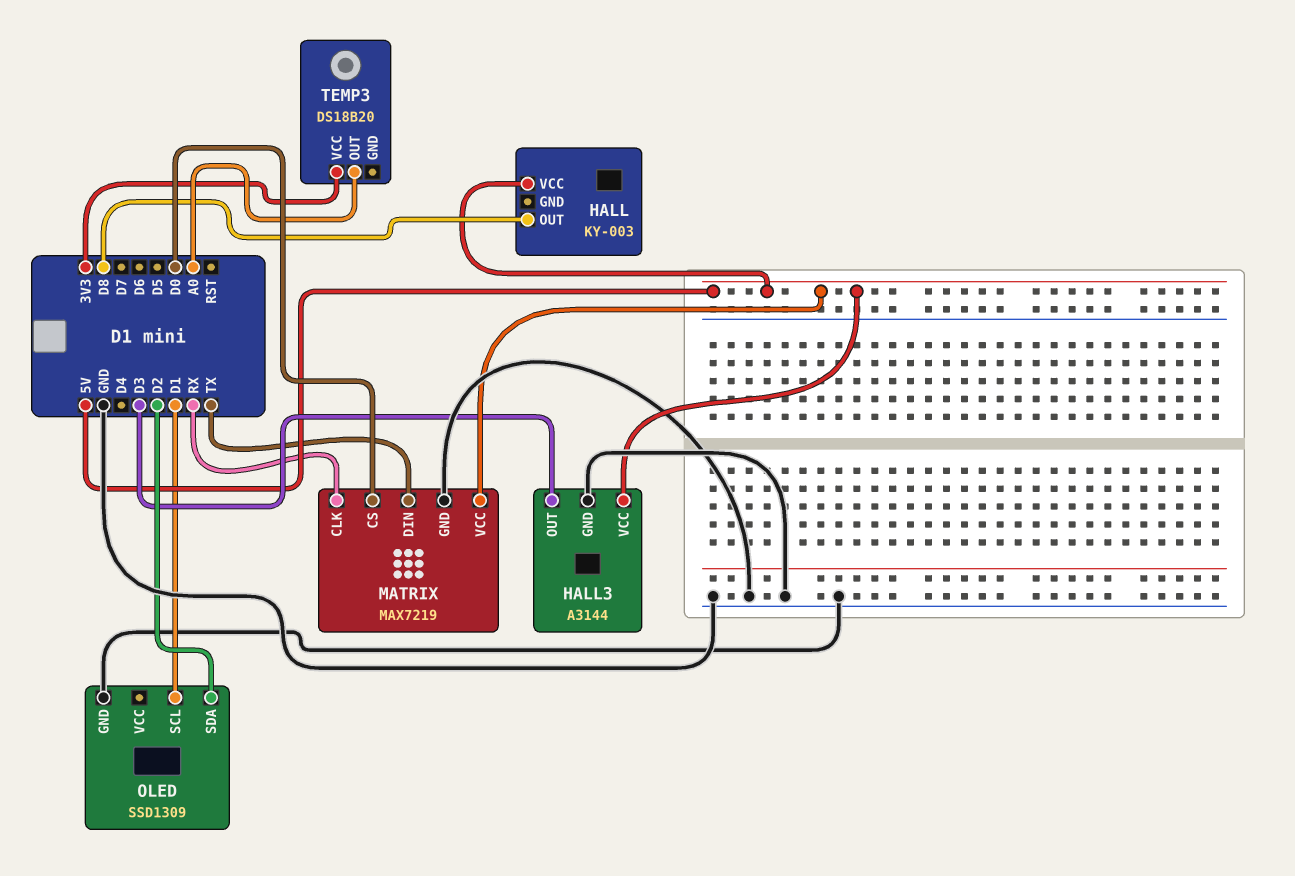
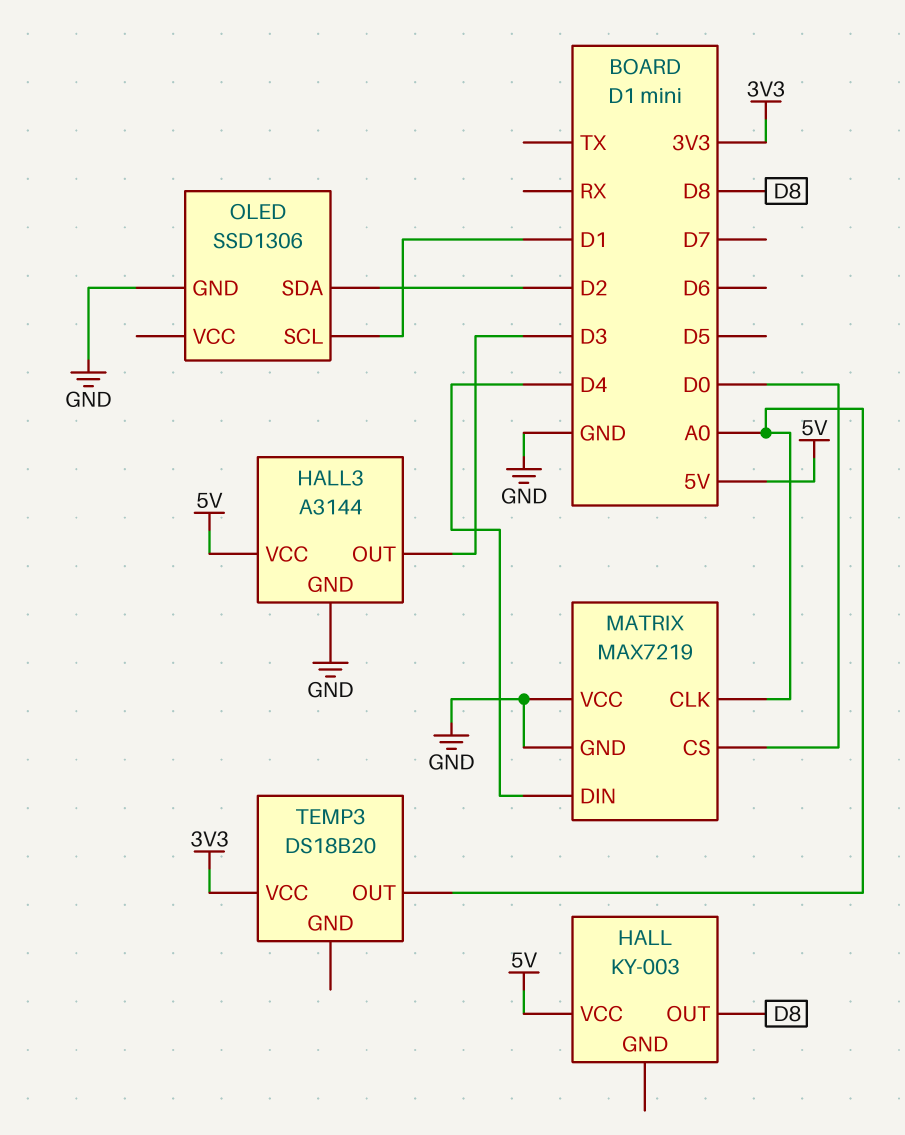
MATRIX pin CLK: RX -> A0
MATRIX pin DIN: TX -> D4
MATRIX pin VCC: 5V -> GND
OLED: SSD1309 -> SSD1306

